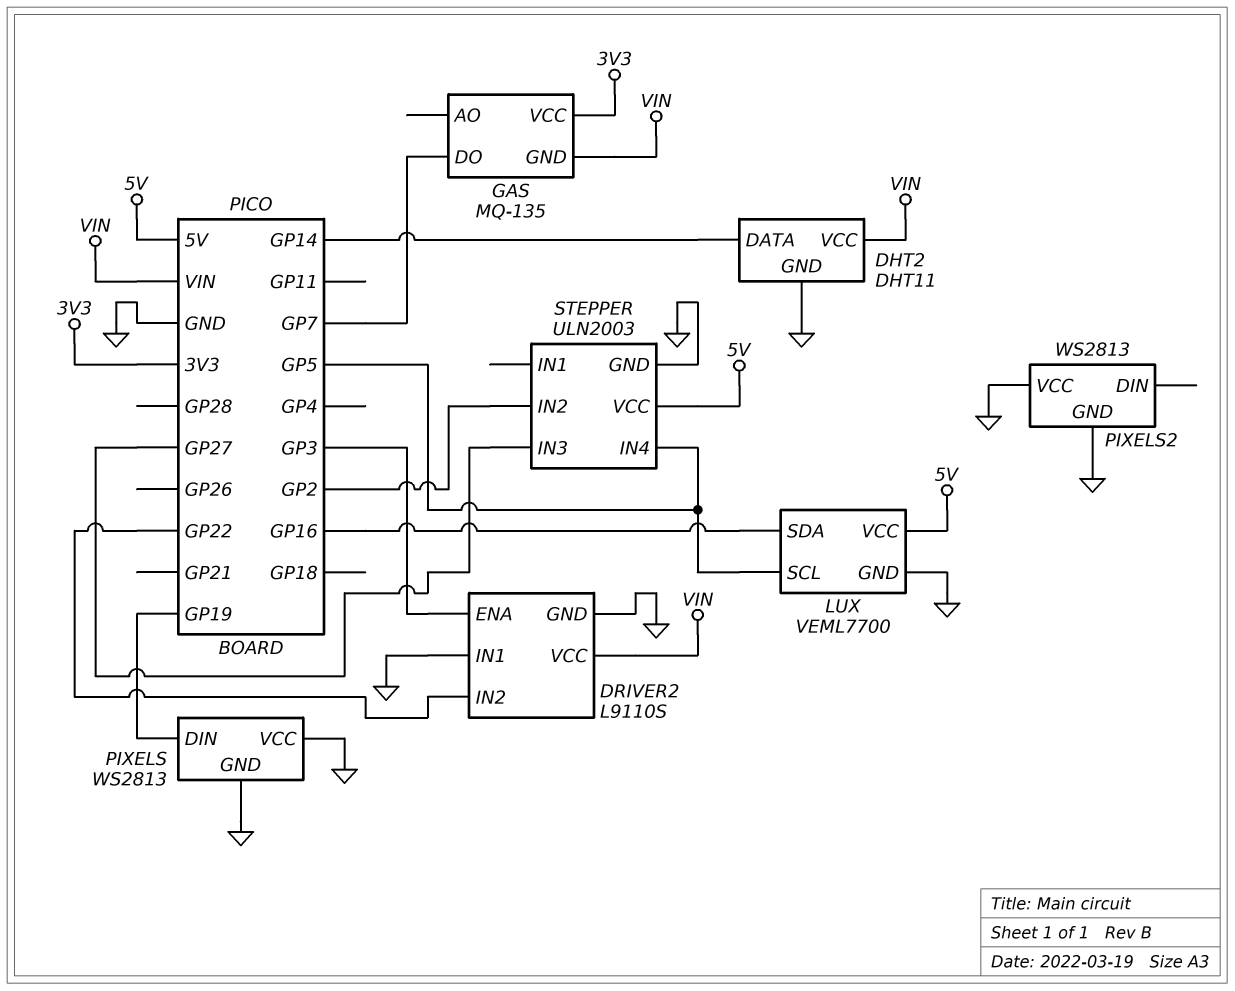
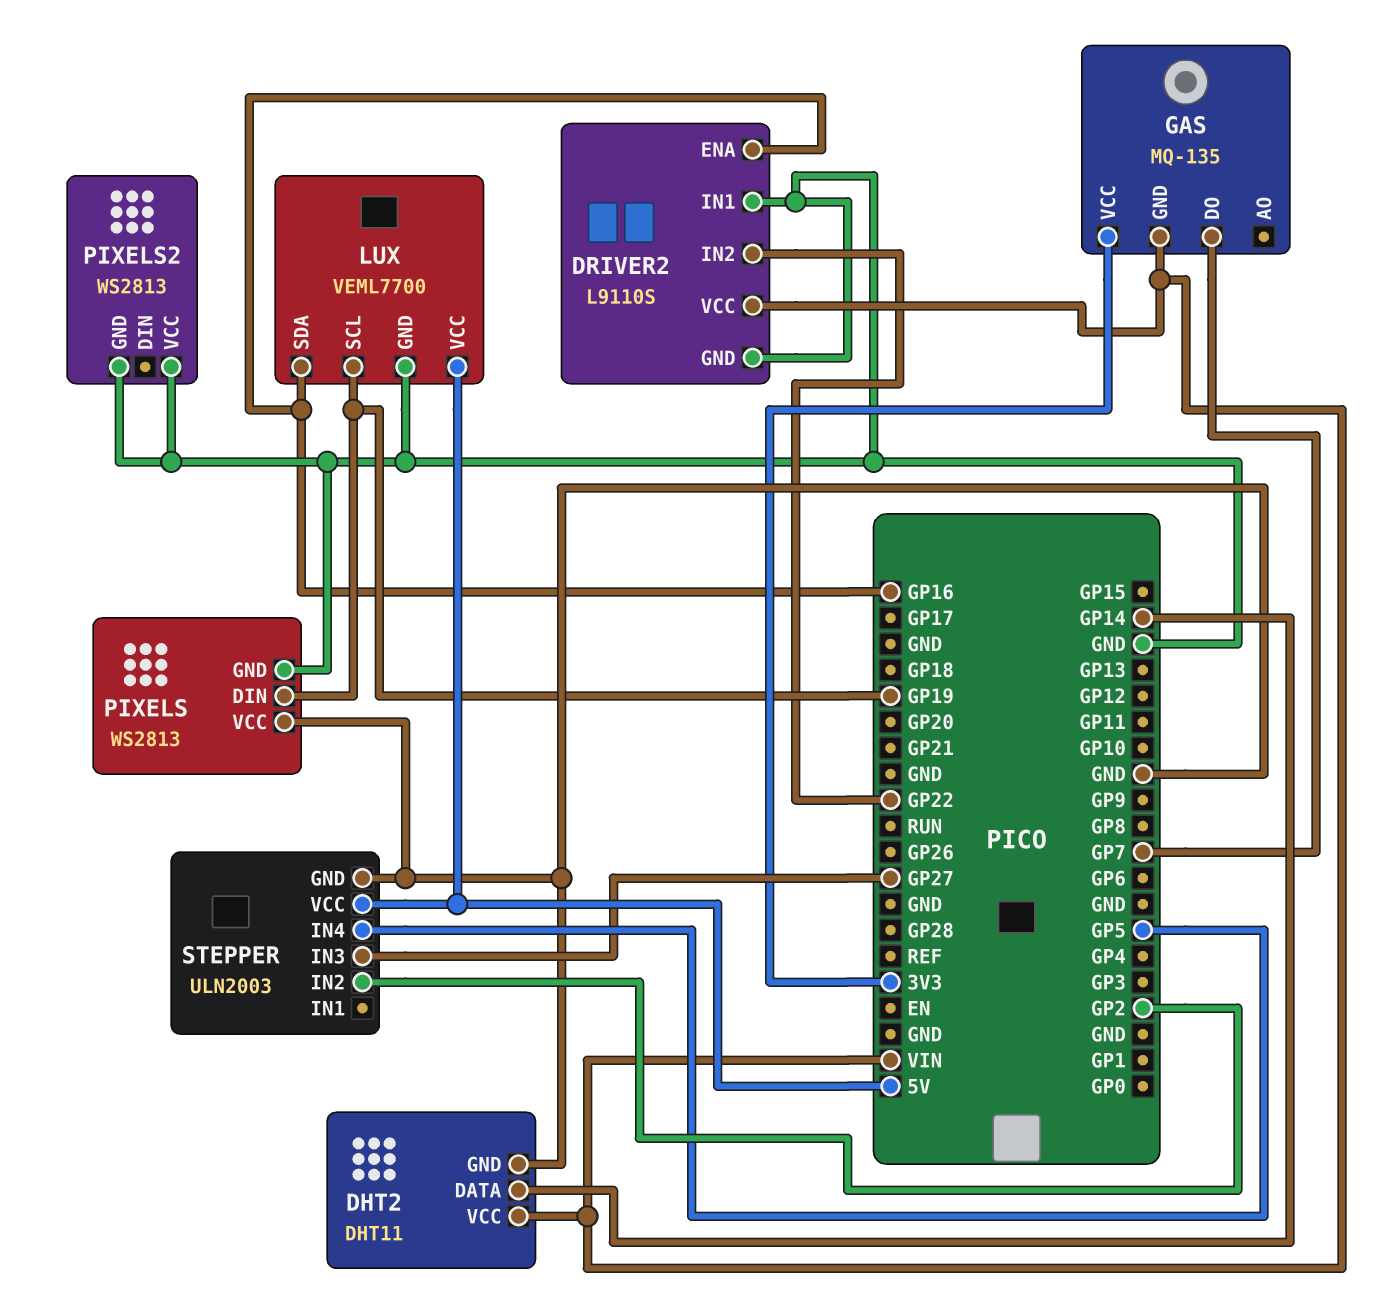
DRIVER2 pin ENA: GP3 -> GP16
LUX pin SCL: GP5 -> GP19

